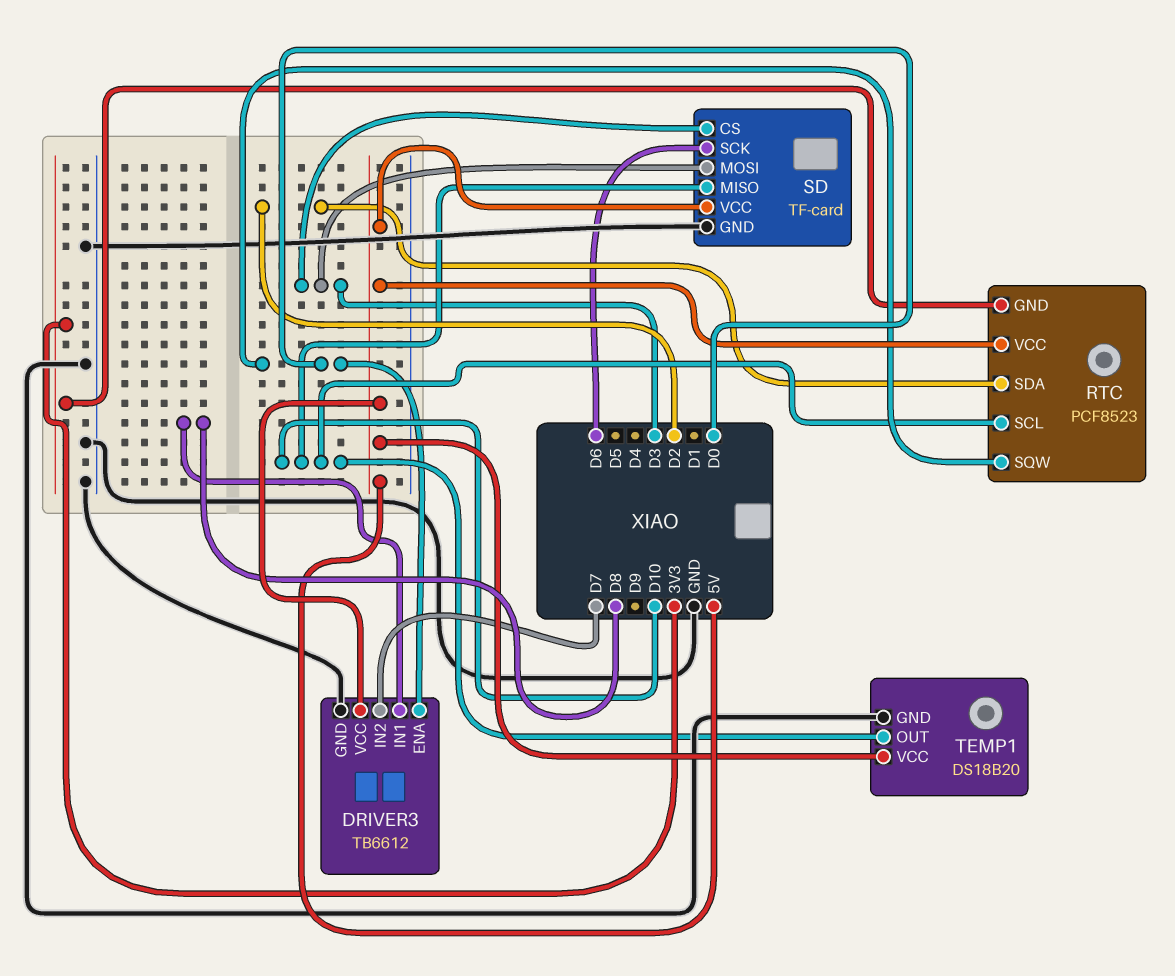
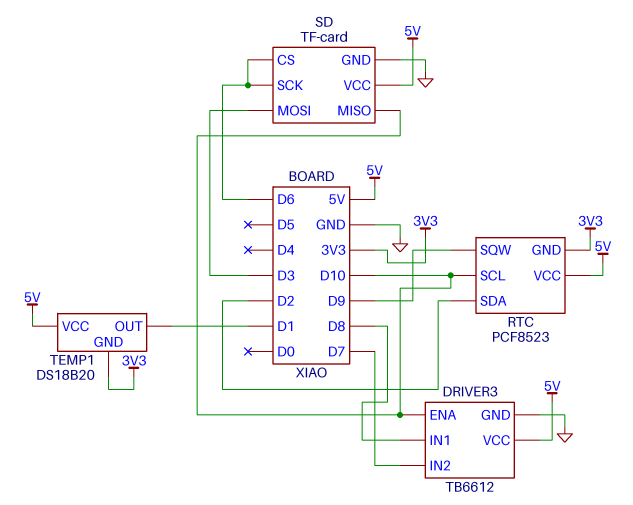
DRIVER3 pin ENA: D0 -> D10
RTC pin SQW: D0 -> D9
SD pin CS: D3 -> D6
TEMP1 pin GND: GND -> 3V3
TEMP1 pin OUT: D10 -> D1

